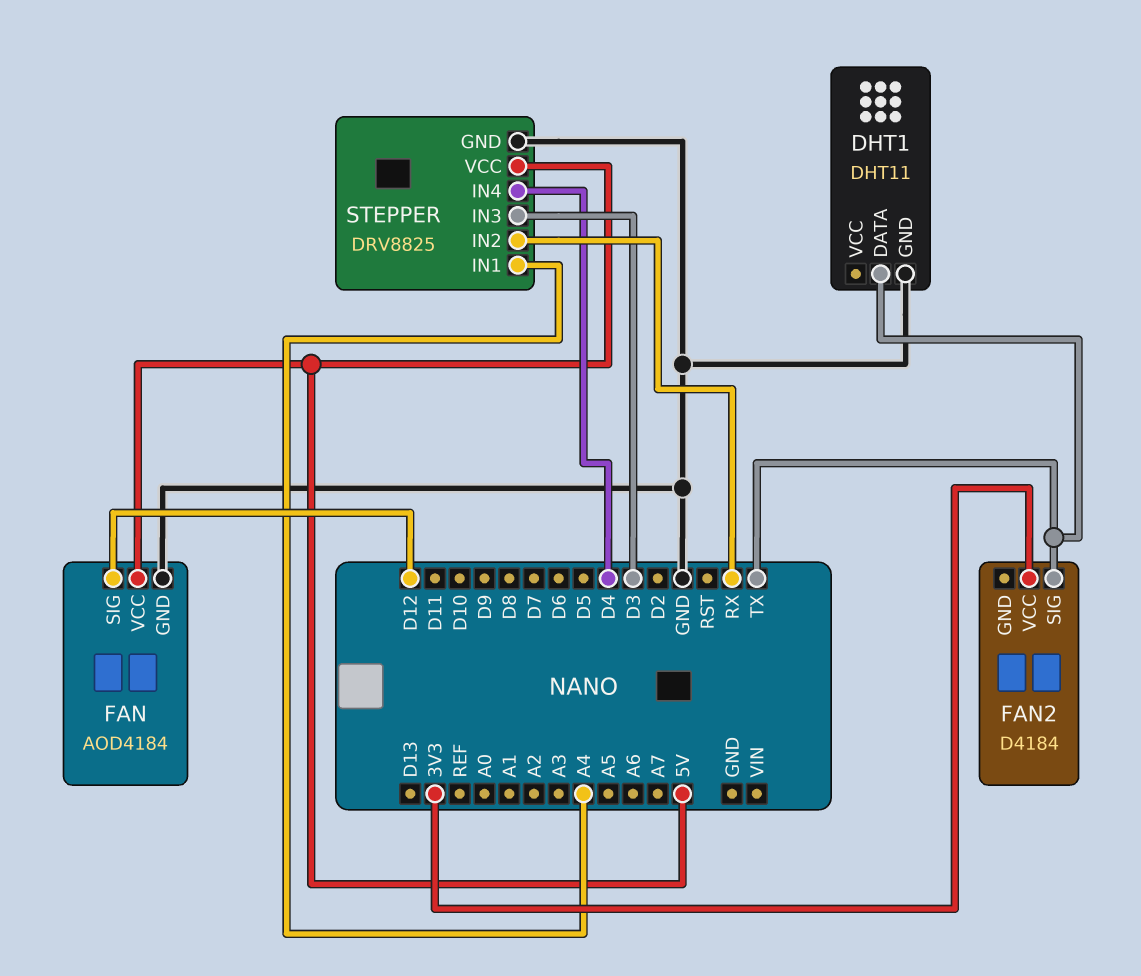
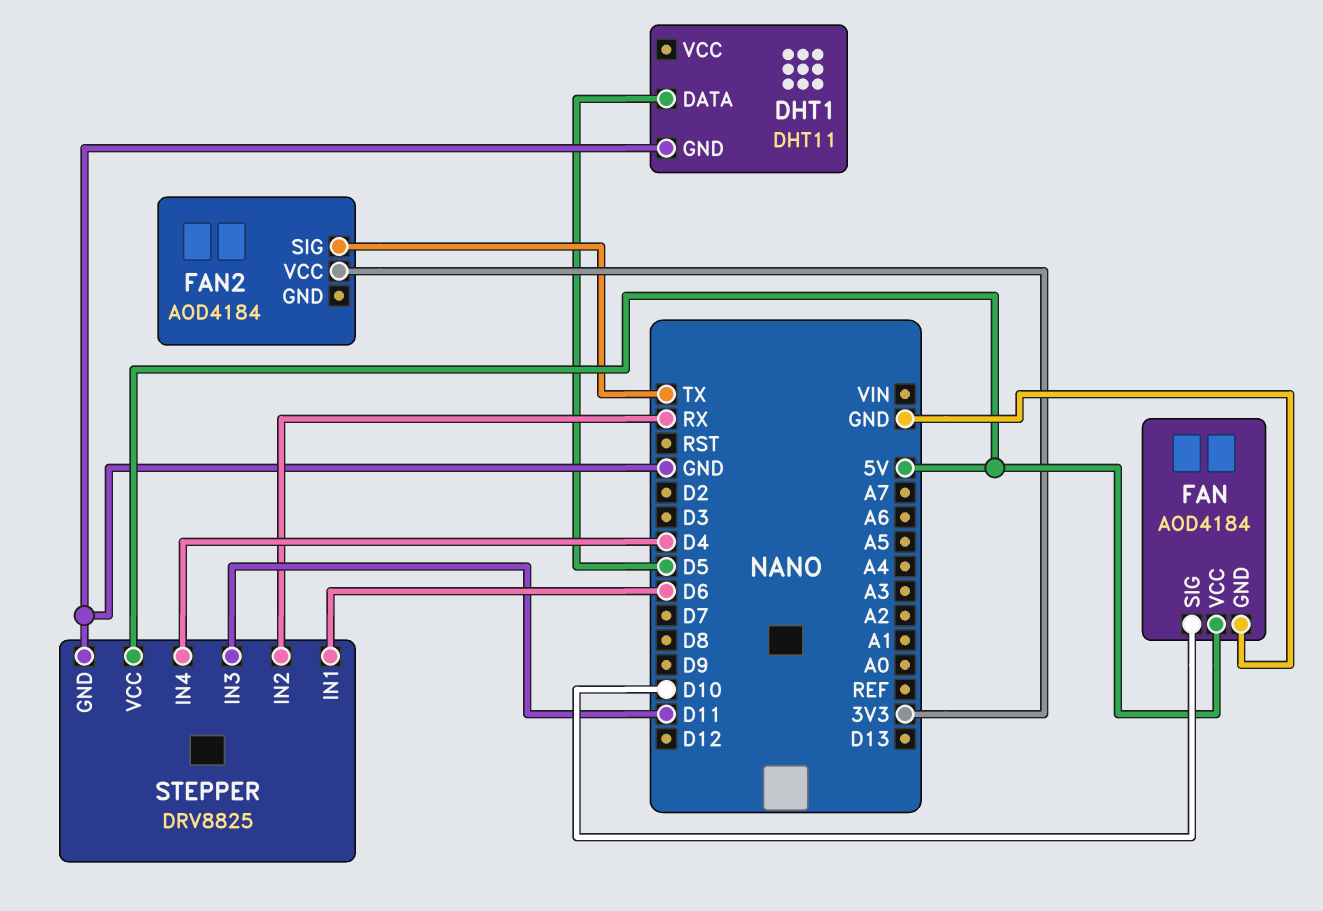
DHT1 pin DATA: TX -> D5
FAN pin SIG: D12 -> D10
FAN2: D4184 -> AOD4184
STEPPER pin IN1: A4 -> D6
STEPPER pin IN3: D3 -> D11

